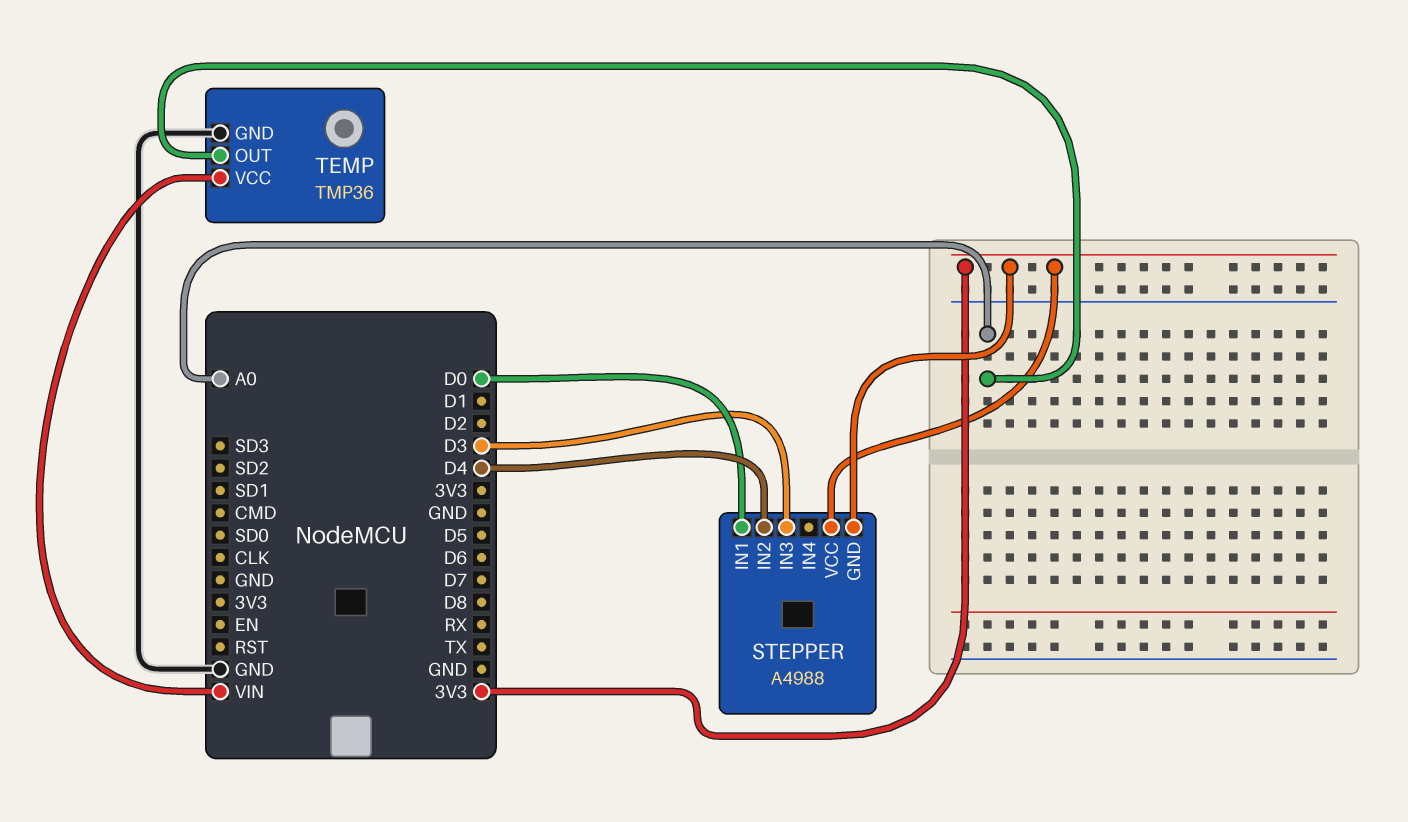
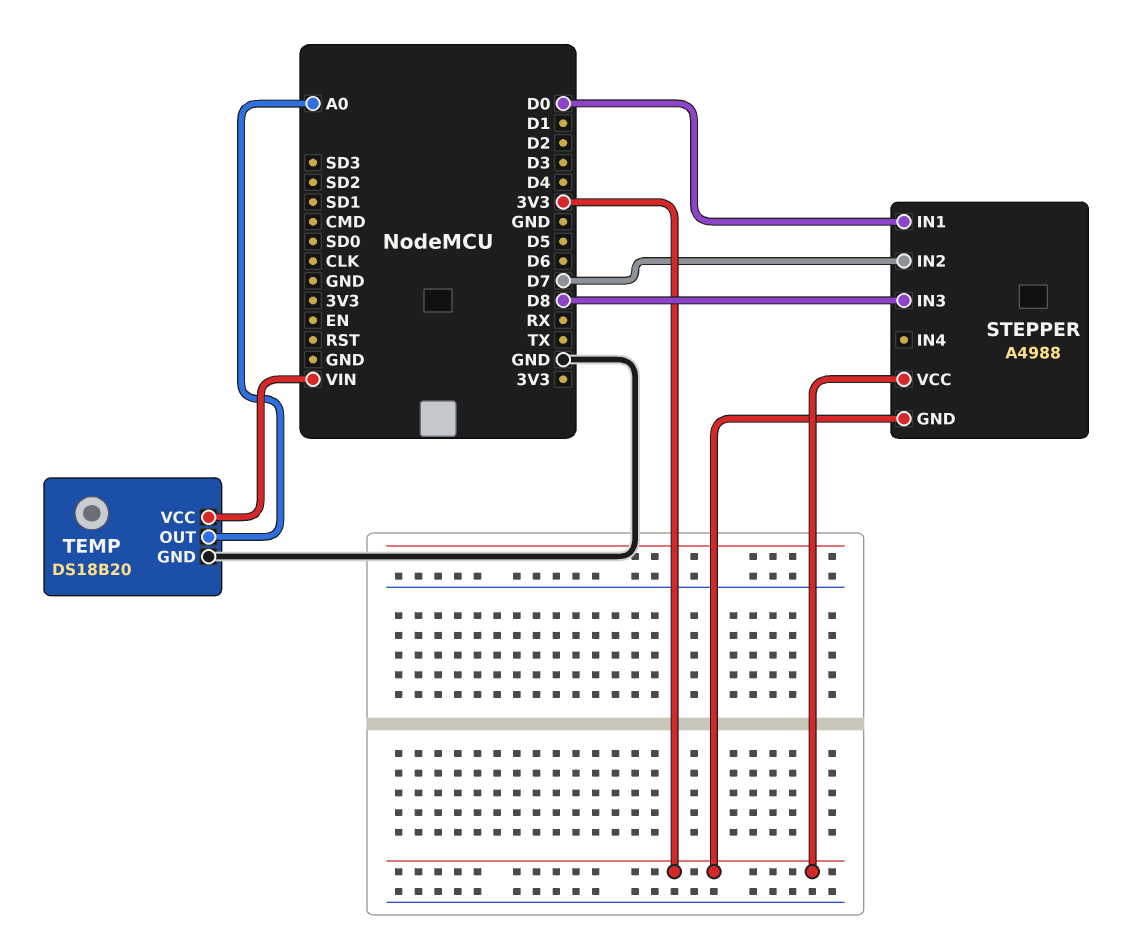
STEPPER pin IN2: D4 -> D7
STEPPER pin IN3: D3 -> D8
TEMP: TMP36 -> DS18B20

